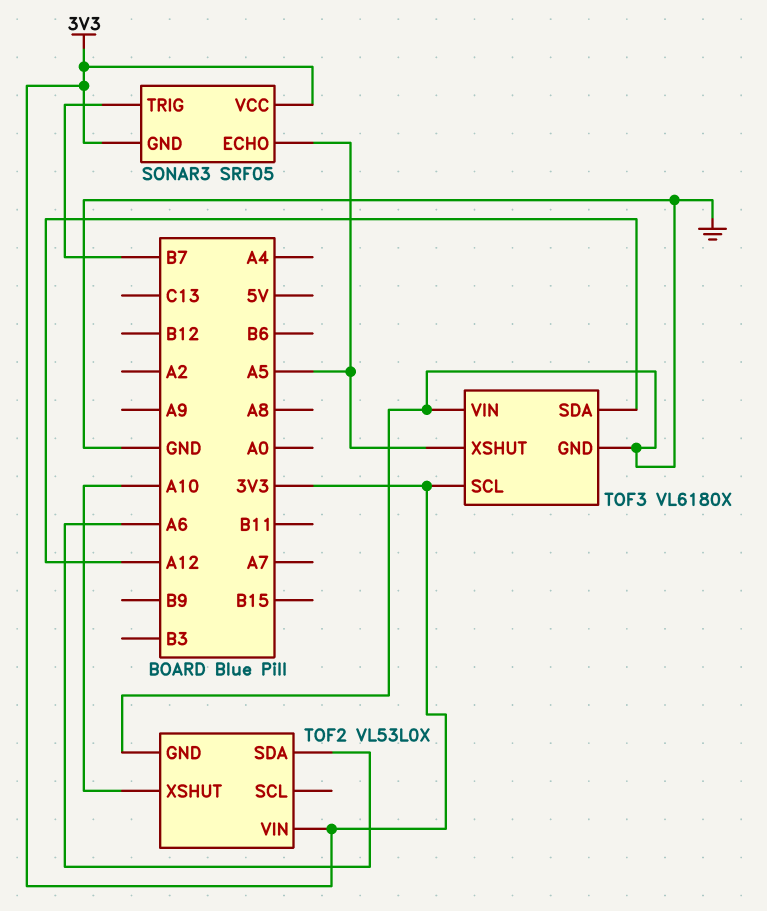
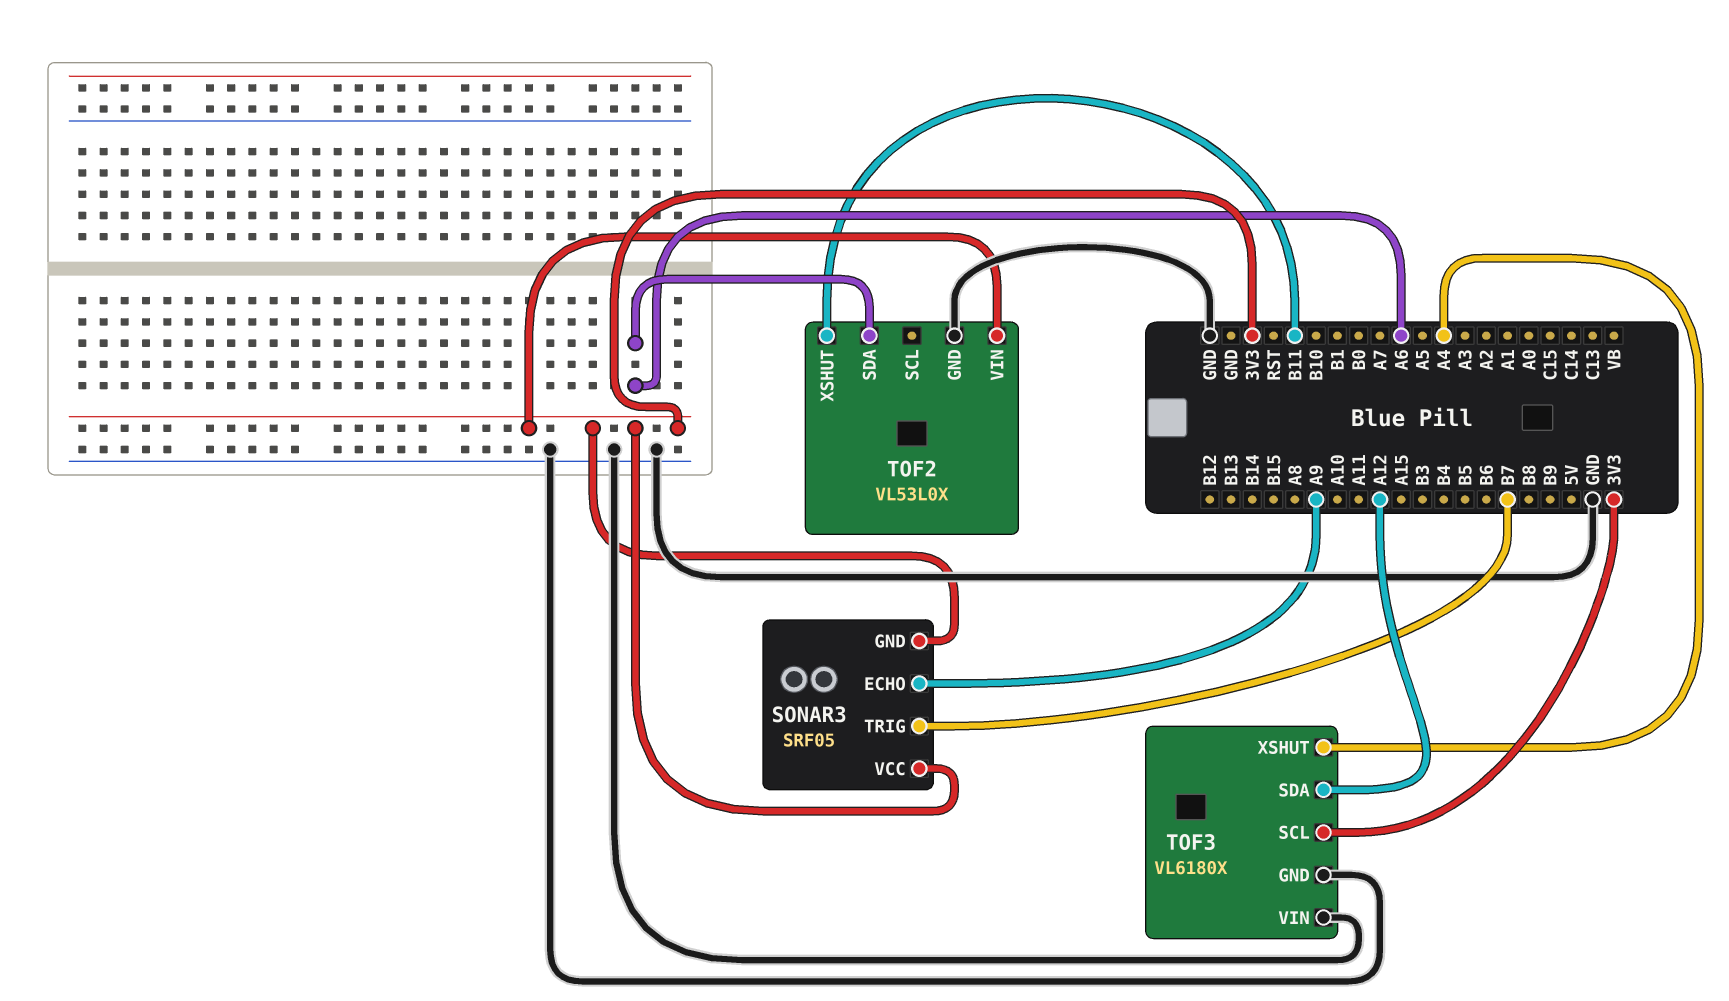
SONAR3 pin ECHO: A5 -> A9
TOF2 pin XSHUT: A10 -> B11
TOF3 pin XSHUT: A5 -> A4

